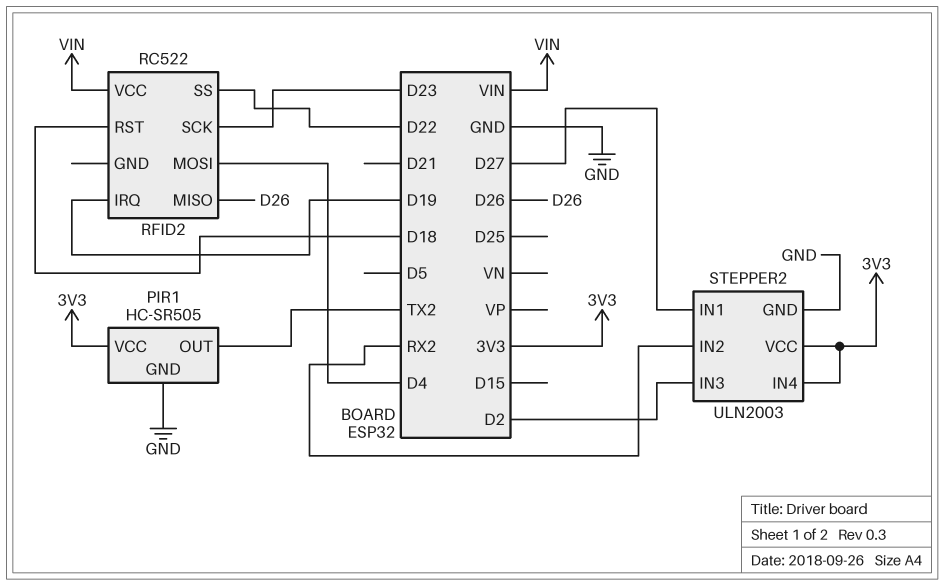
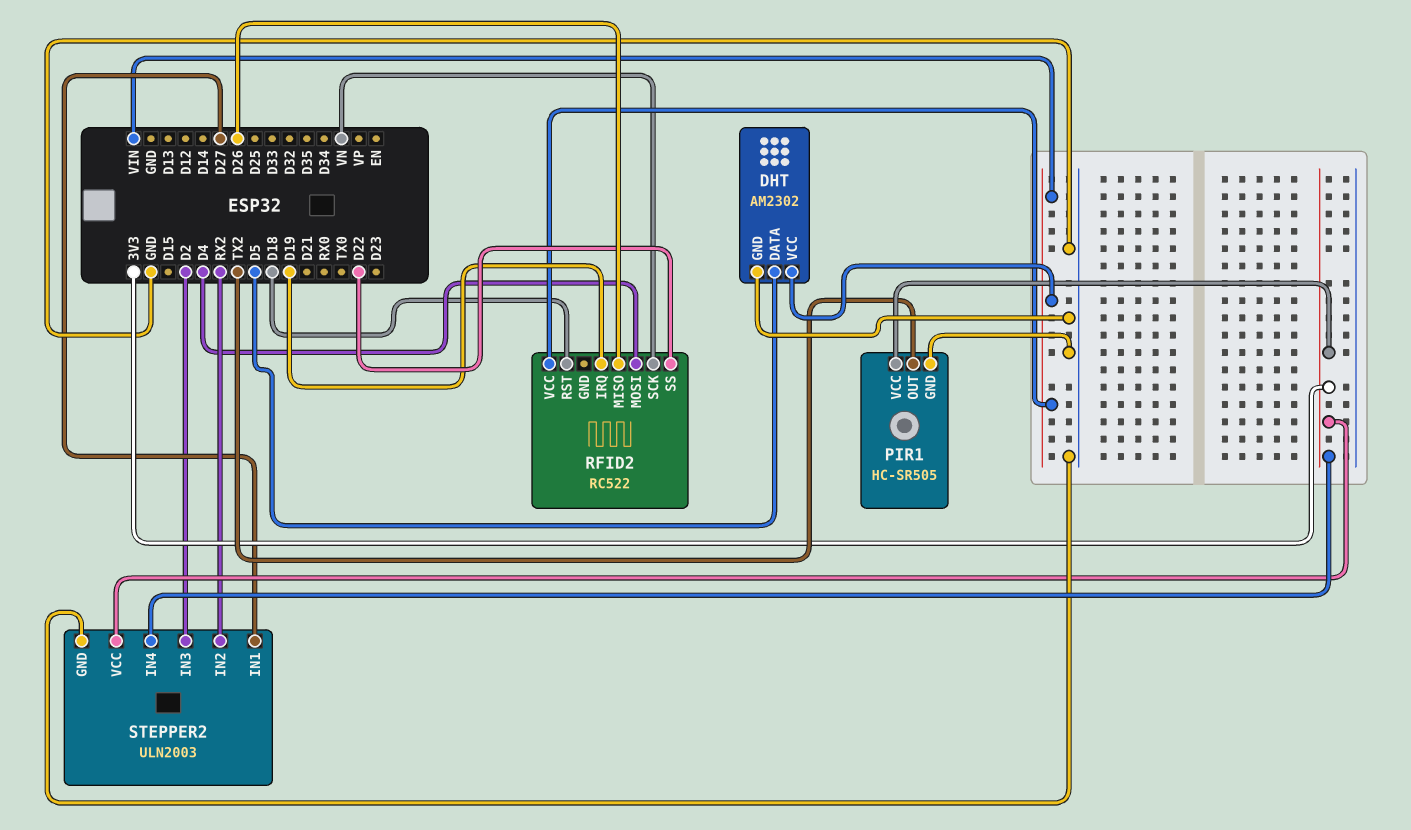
DHT: none -> AM2302
DHT pin DATA: none -> D5
DHT pin GND: none -> GND
DHT pin VCC: none -> VIN
RFID2 pin SCK: D23 -> VN

